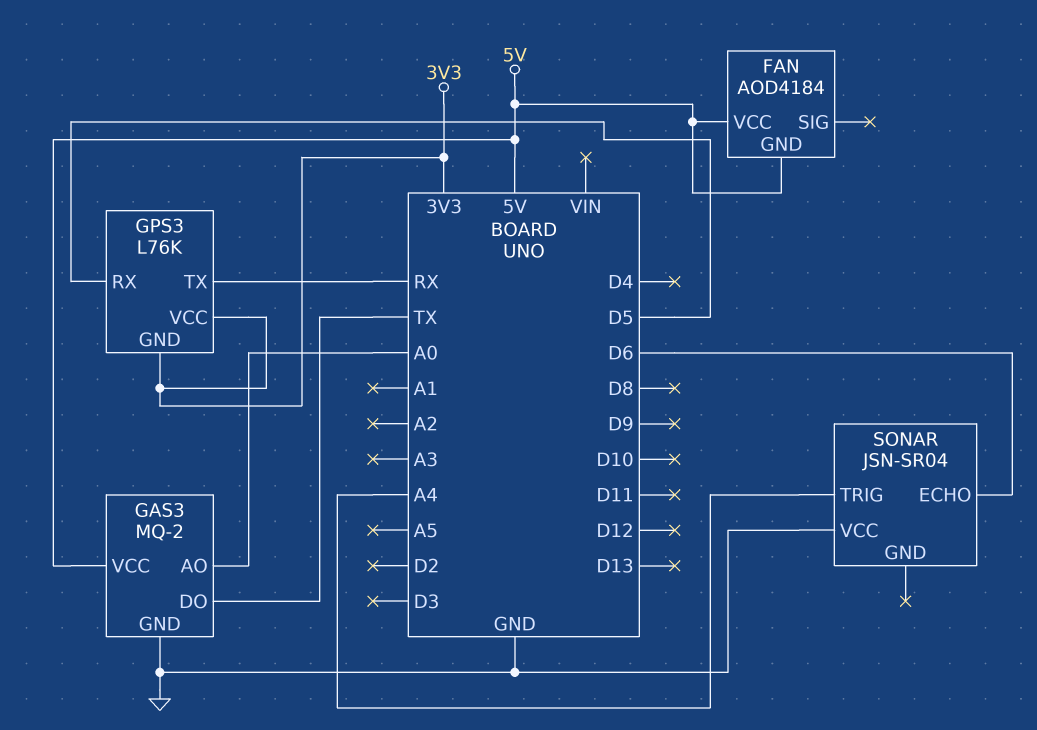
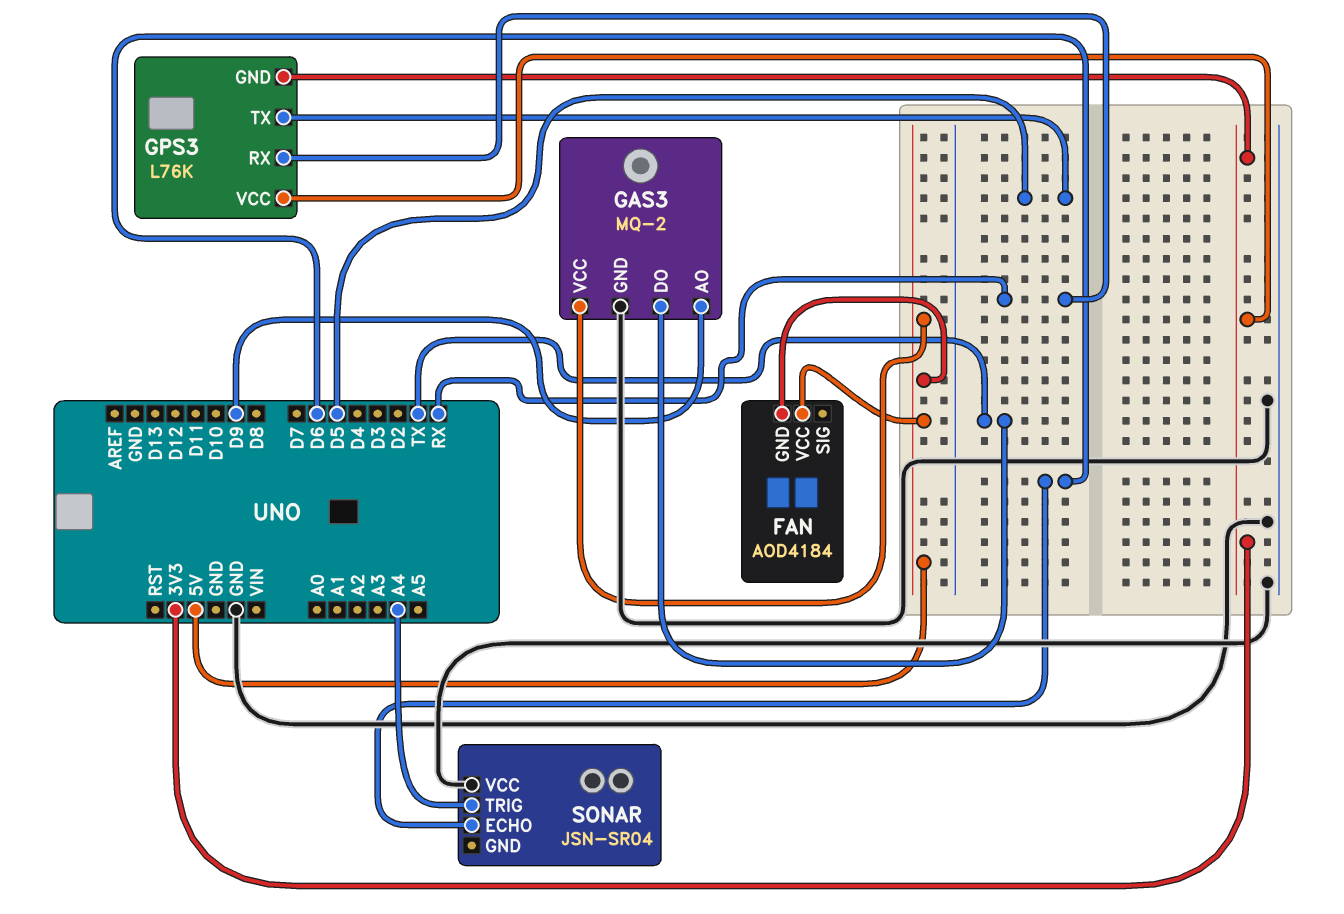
GAS3 pin AO: A0 -> D9
GPS3 pin RX: D5 -> RX
GPS3 pin TX: RX -> D5

